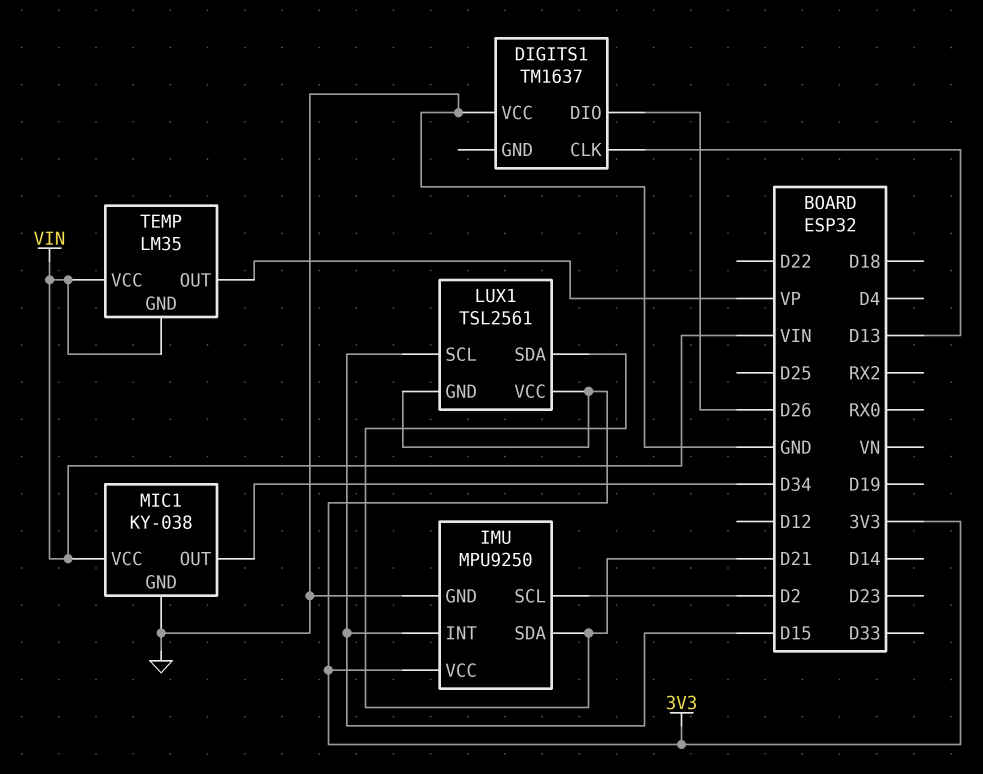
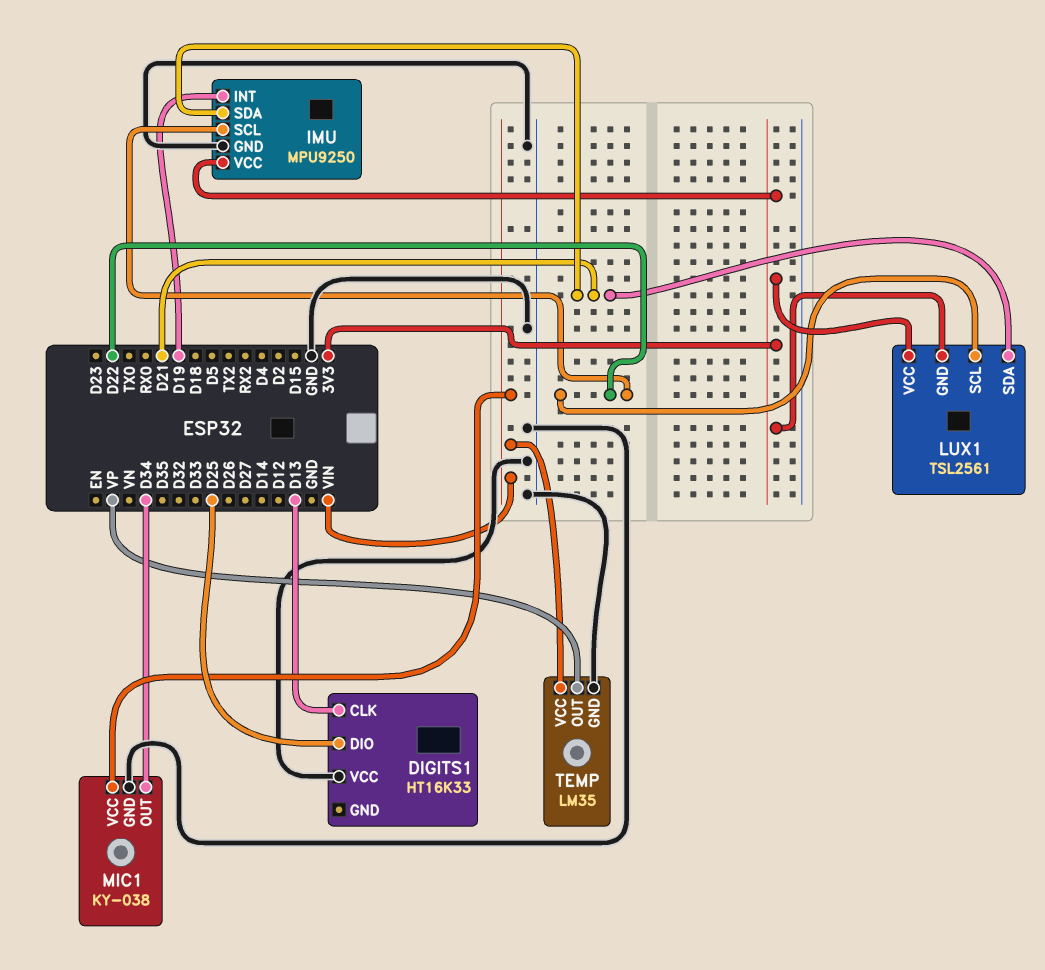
DIGITS1: TM1637 -> HT16K33
DIGITS1 pin DIO: D26 -> D25
IMU pin INT: D15 -> D19
IMU pin SCL: D2 -> D22
LUX1 pin SCL: D15 -> D22
TEMP pin GND: VIN -> GND

